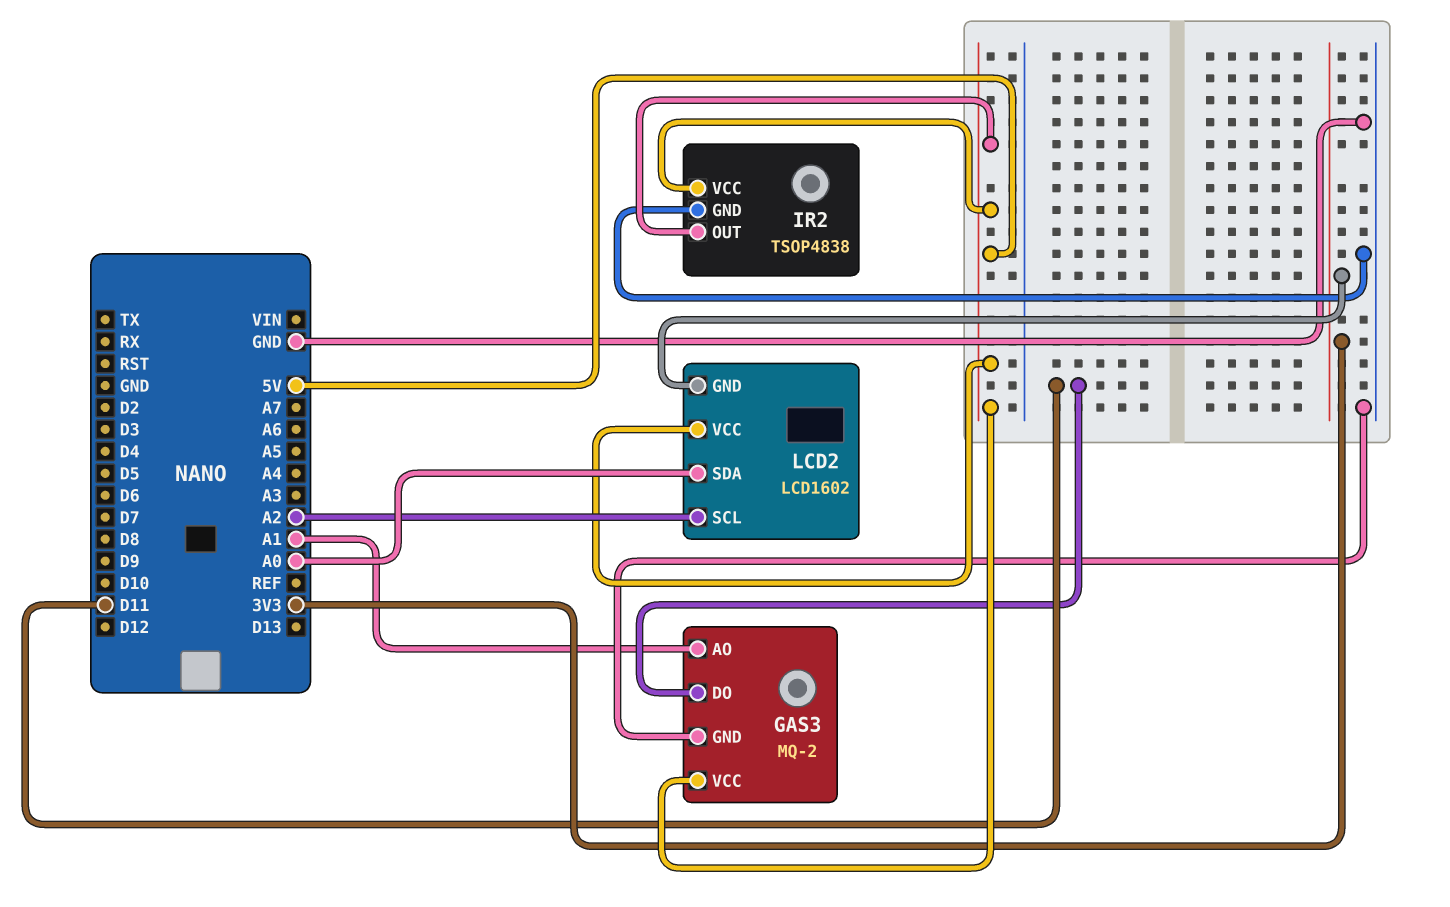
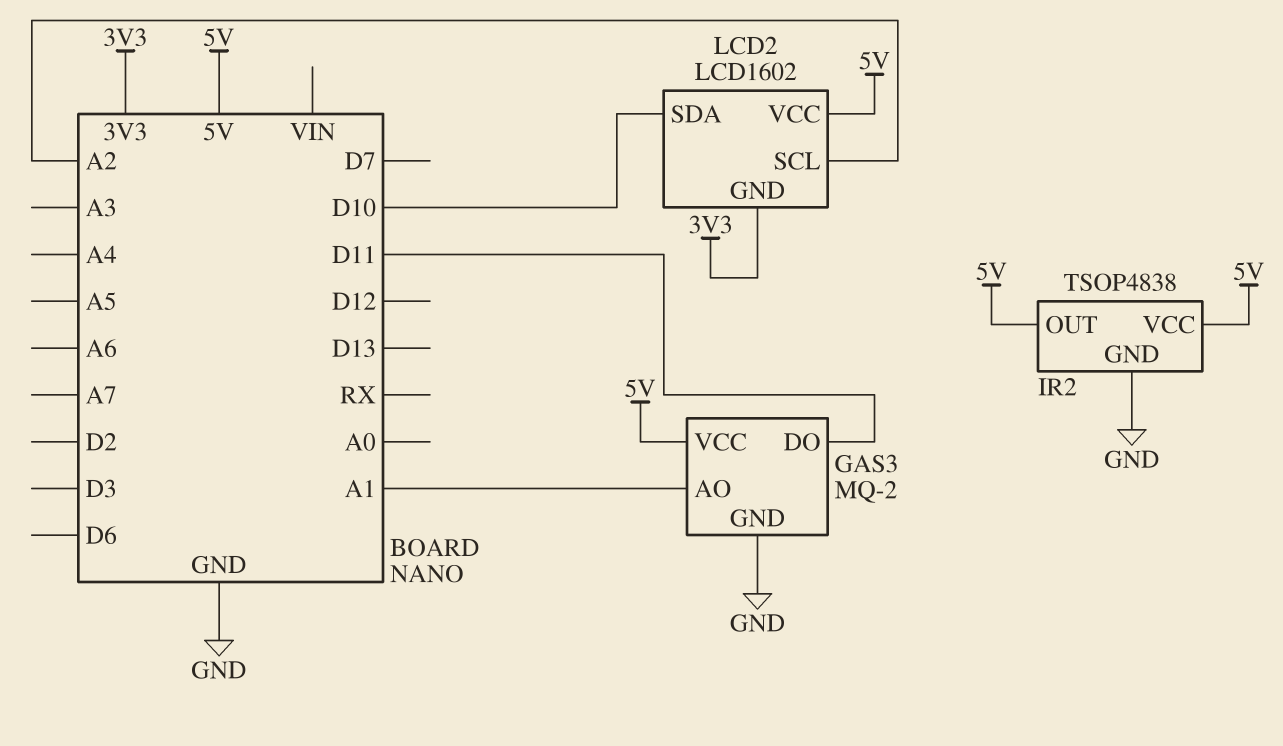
LCD2 pin SDA: A0 -> D10

